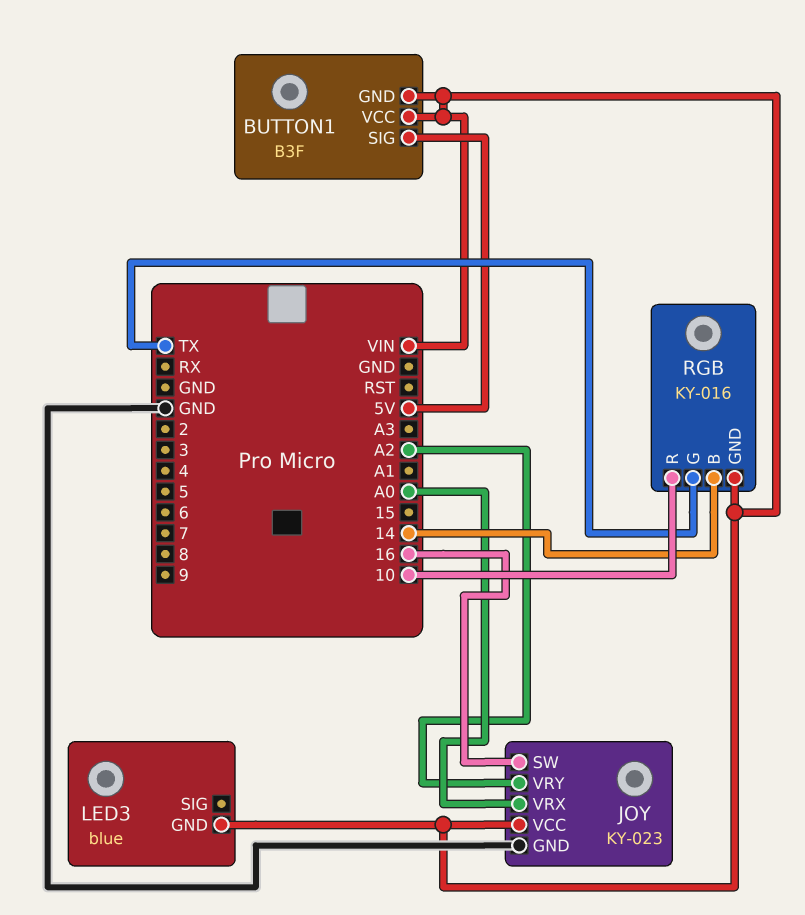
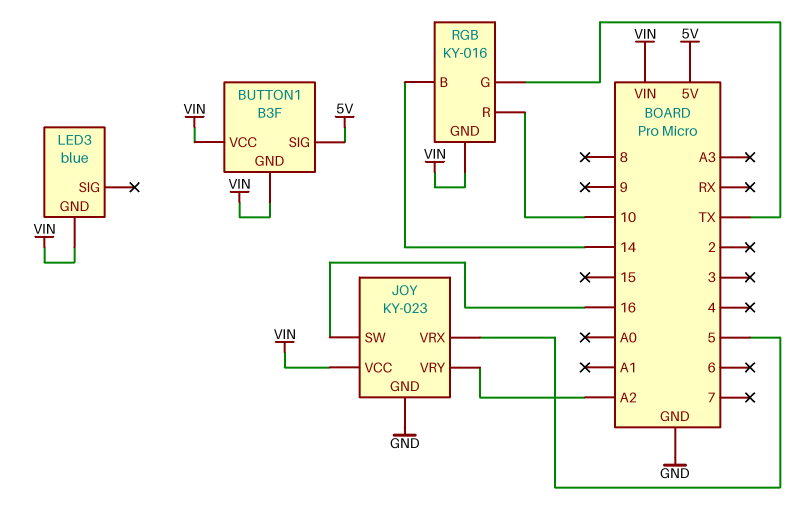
JOY pin VRX: A0 -> 5

